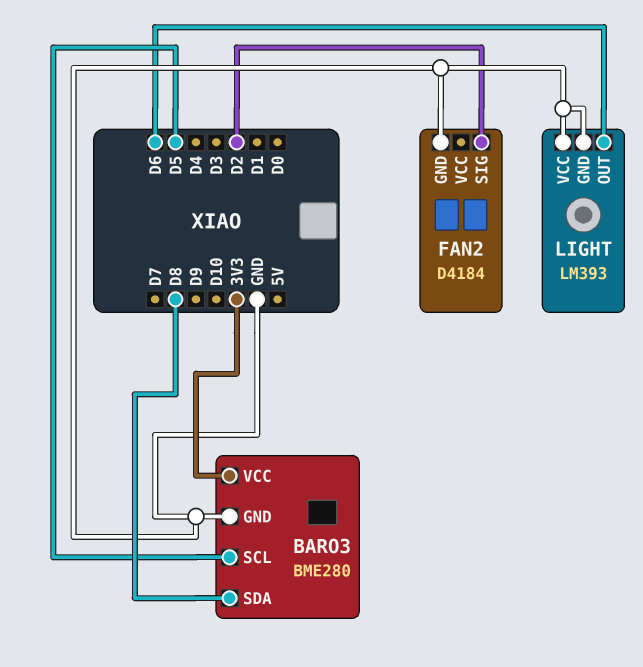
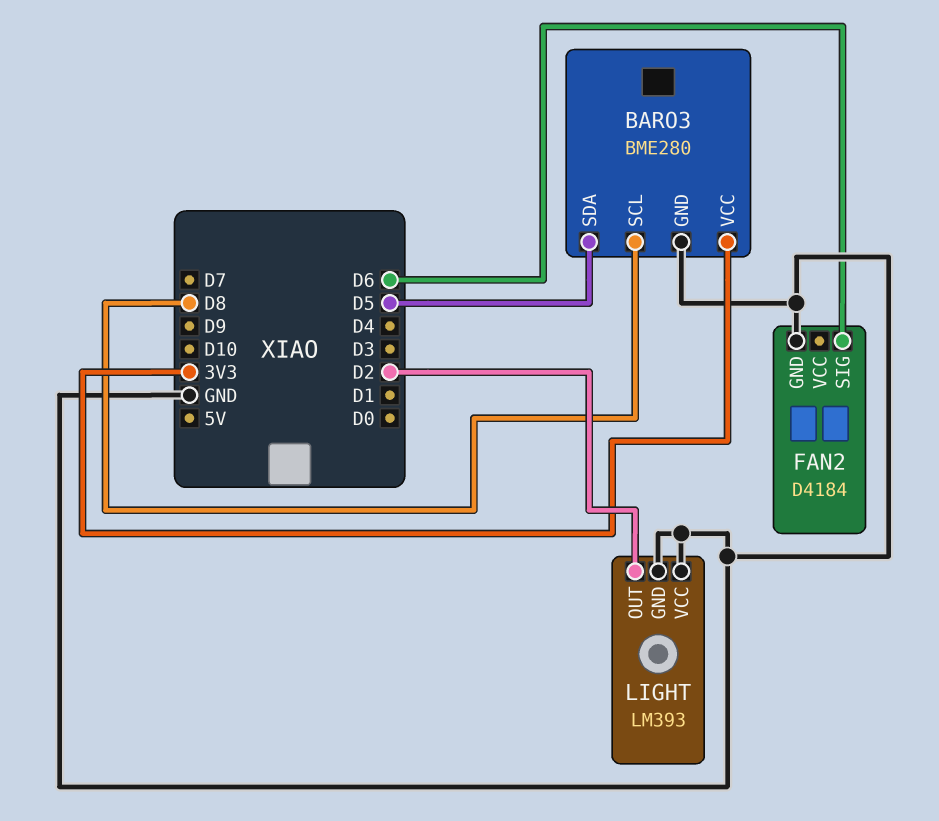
BARO3 pin SCL: D5 -> D8
BARO3 pin SDA: D8 -> D5
FAN2 pin SIG: D2 -> D6
LIGHT pin OUT: D6 -> D2

